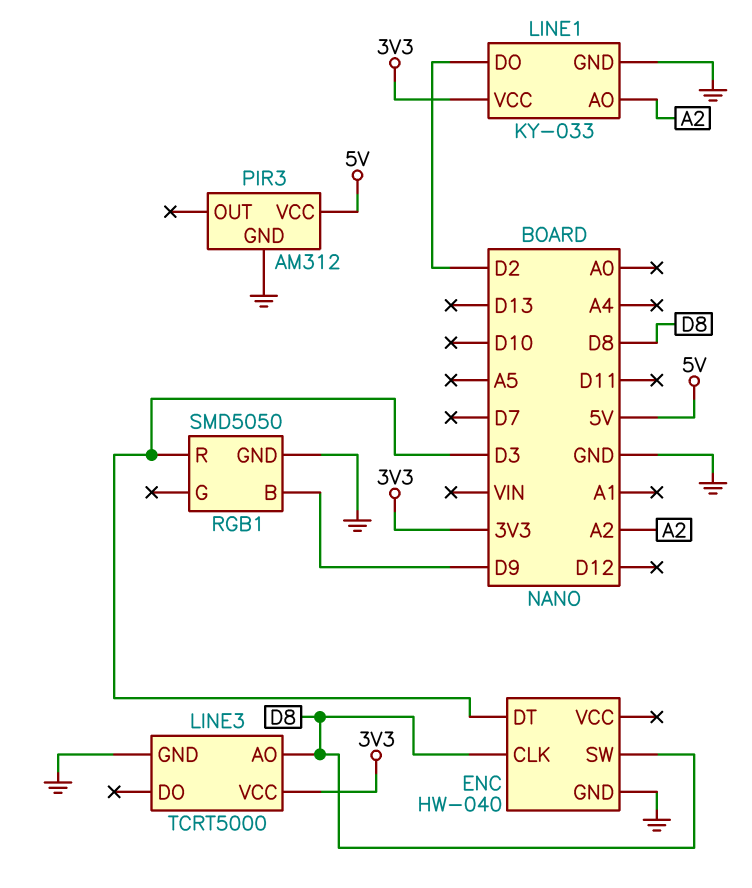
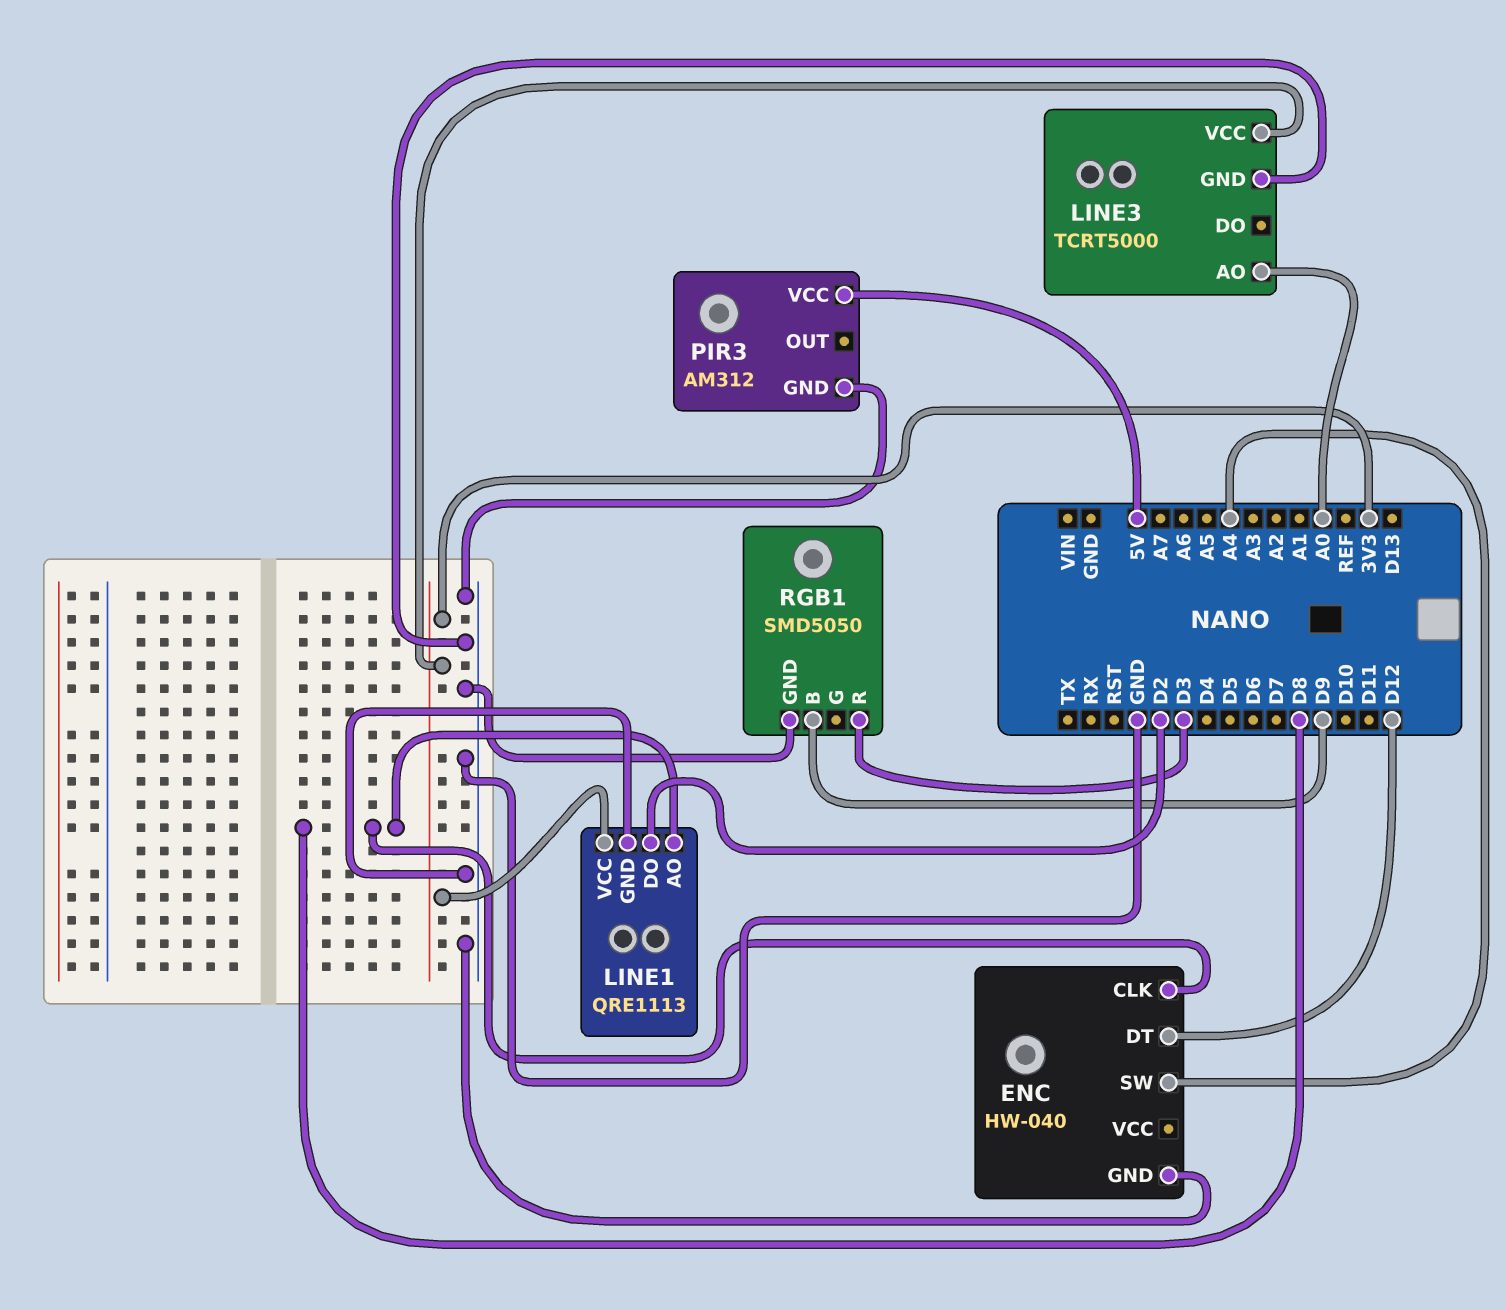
ENC pin DT: D3 -> D12
ENC pin SW: D8 -> A4
LINE1: KY-033 -> QRE1113
LINE1 pin AO: A2 -> D8
LINE3 pin AO: D8 -> A0

